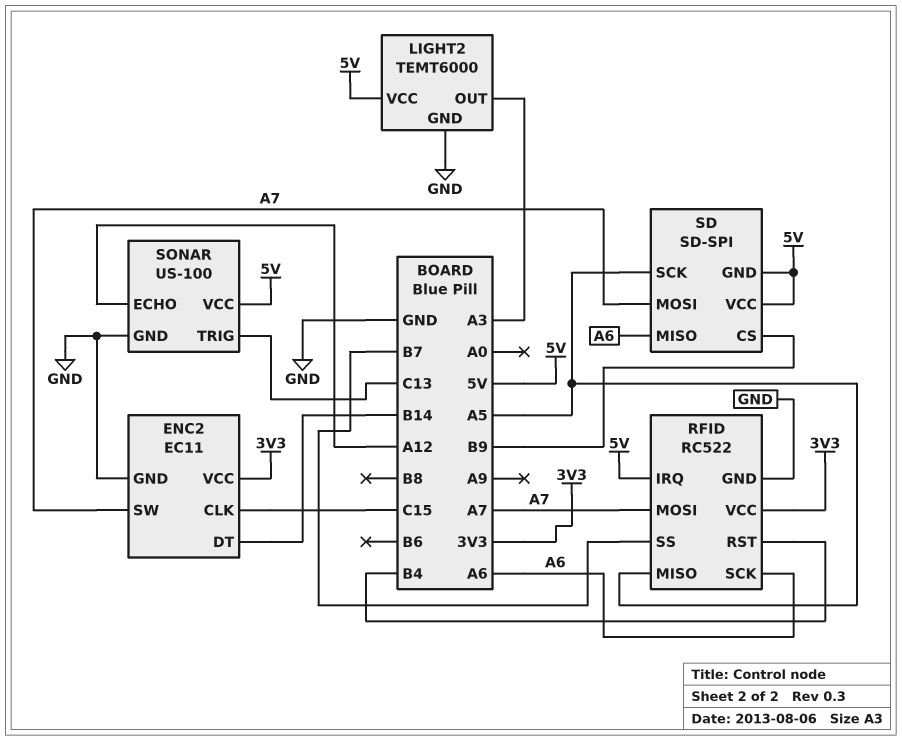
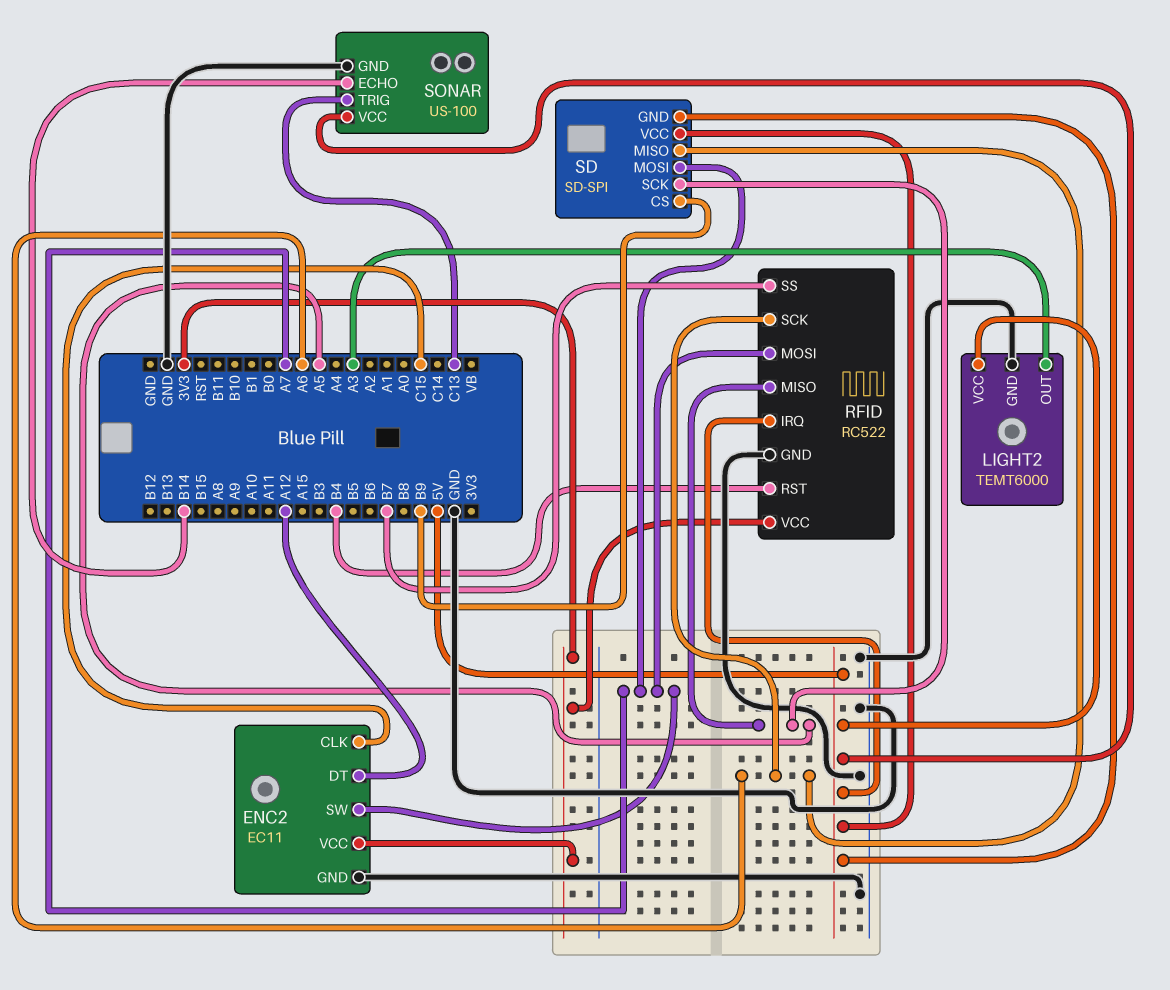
ENC2 pin DT: B14 -> A12
SONAR pin ECHO: A12 -> B14

